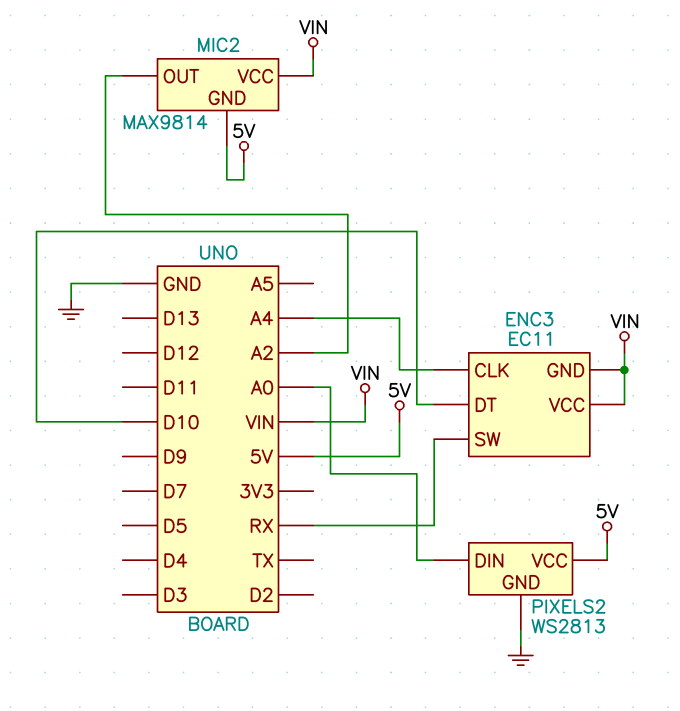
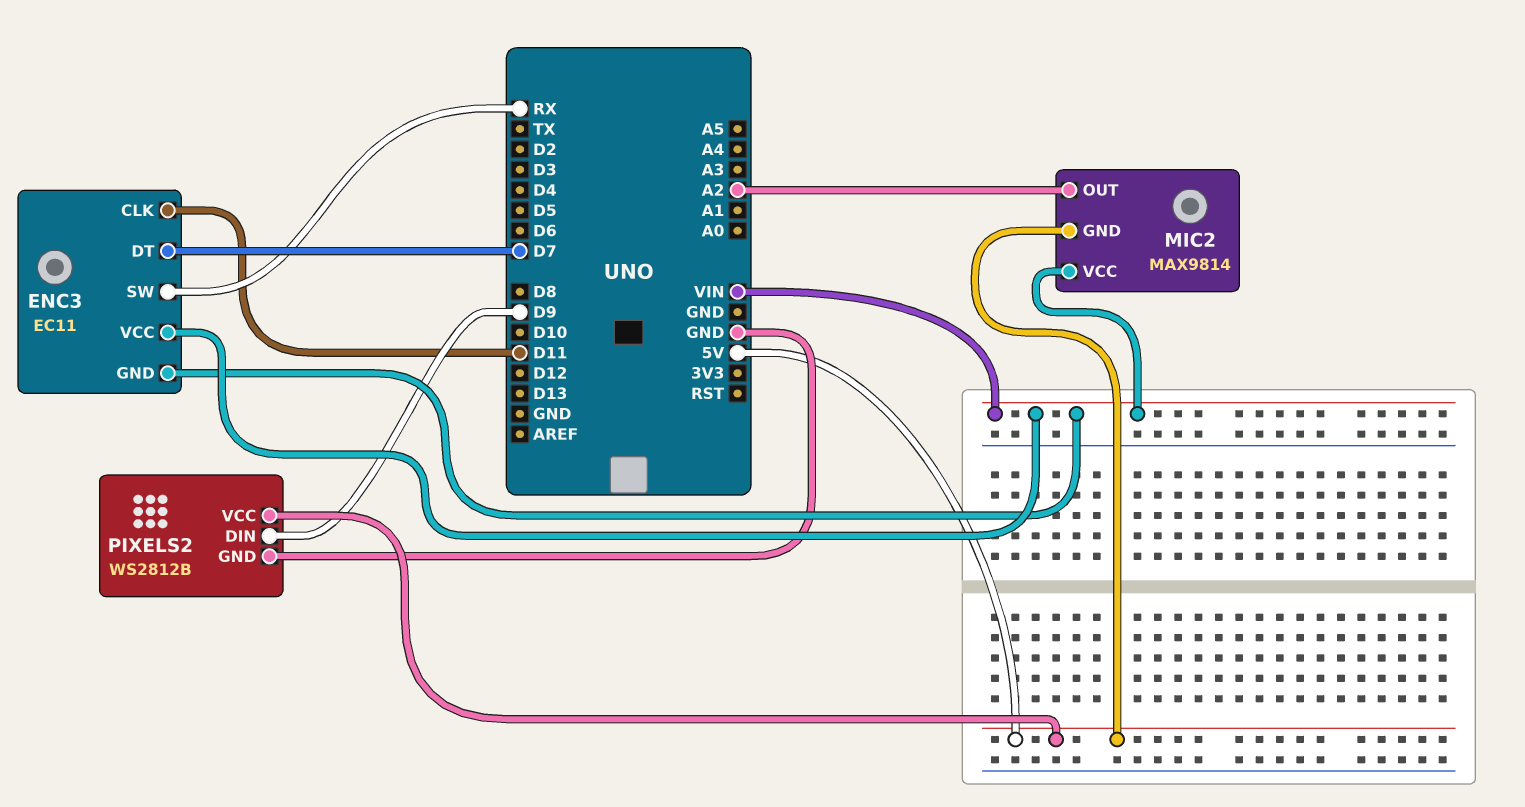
ENC3 pin CLK: A4 -> D11
ENC3 pin DT: D10 -> D7
PIXELS2: WS2813 -> WS2812B
PIXELS2 pin DIN: A0 -> D9

